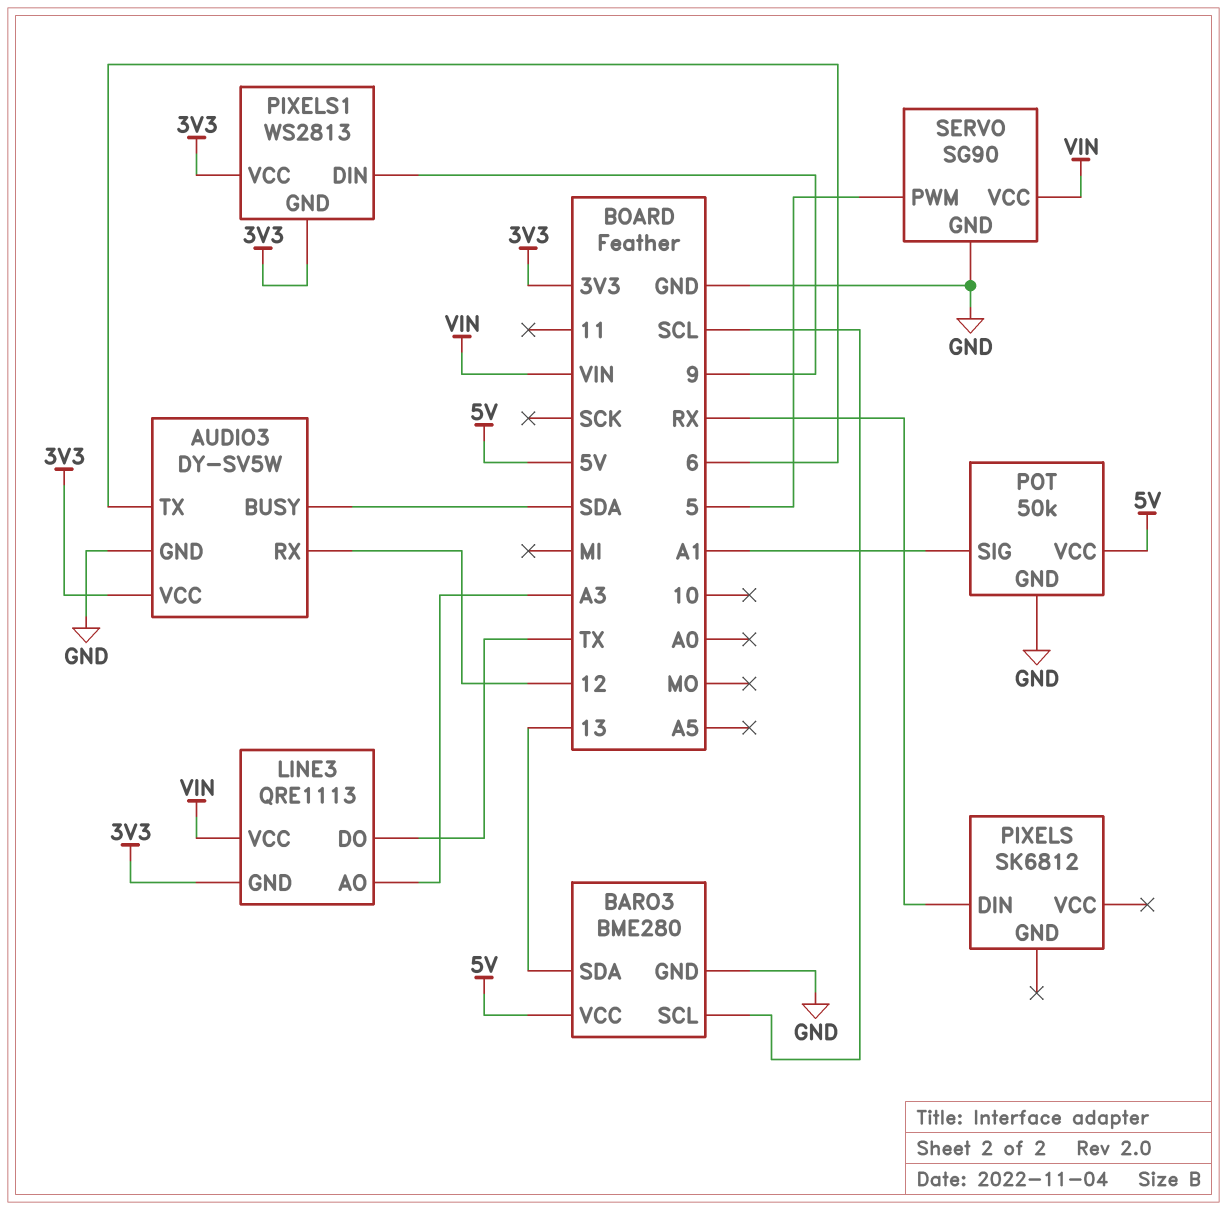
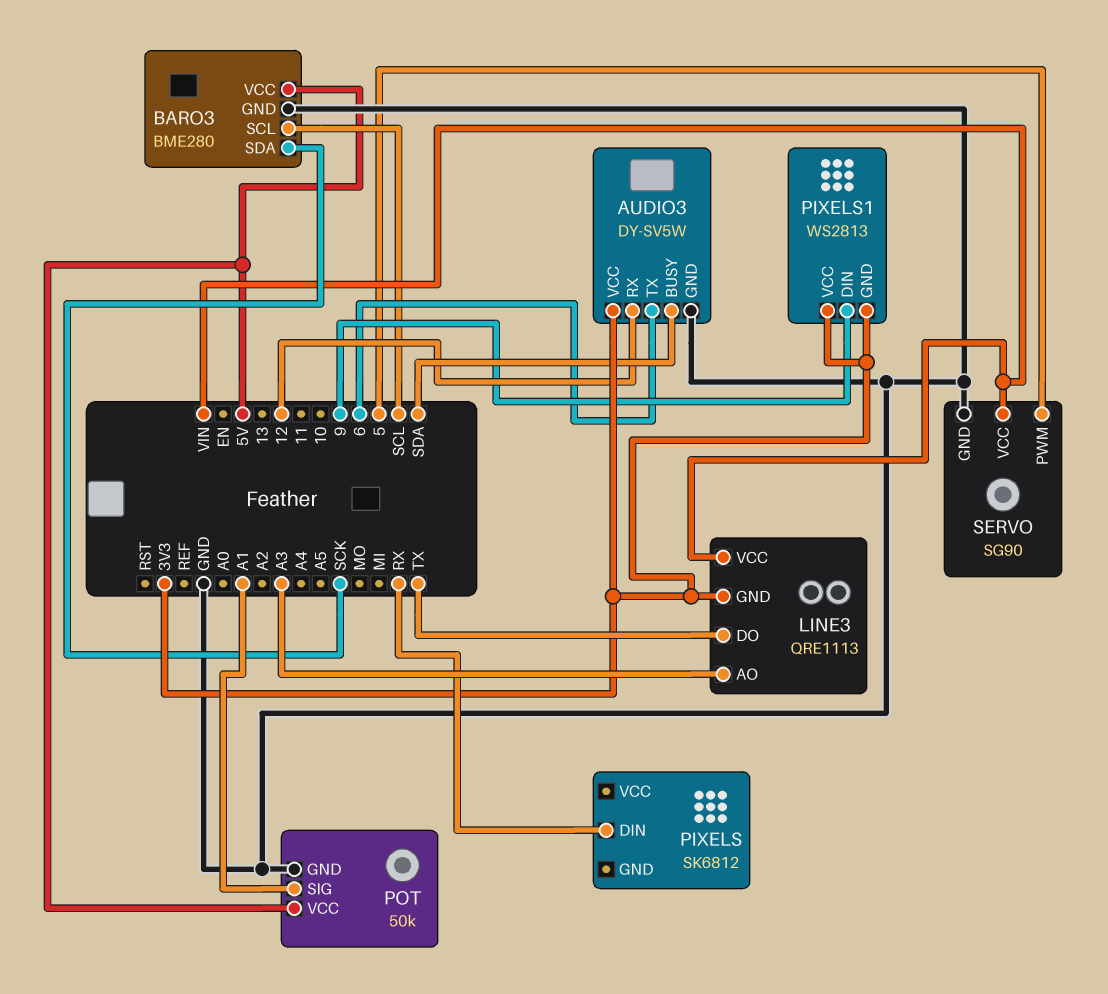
BARO3 pin SDA: 13 -> SCK

